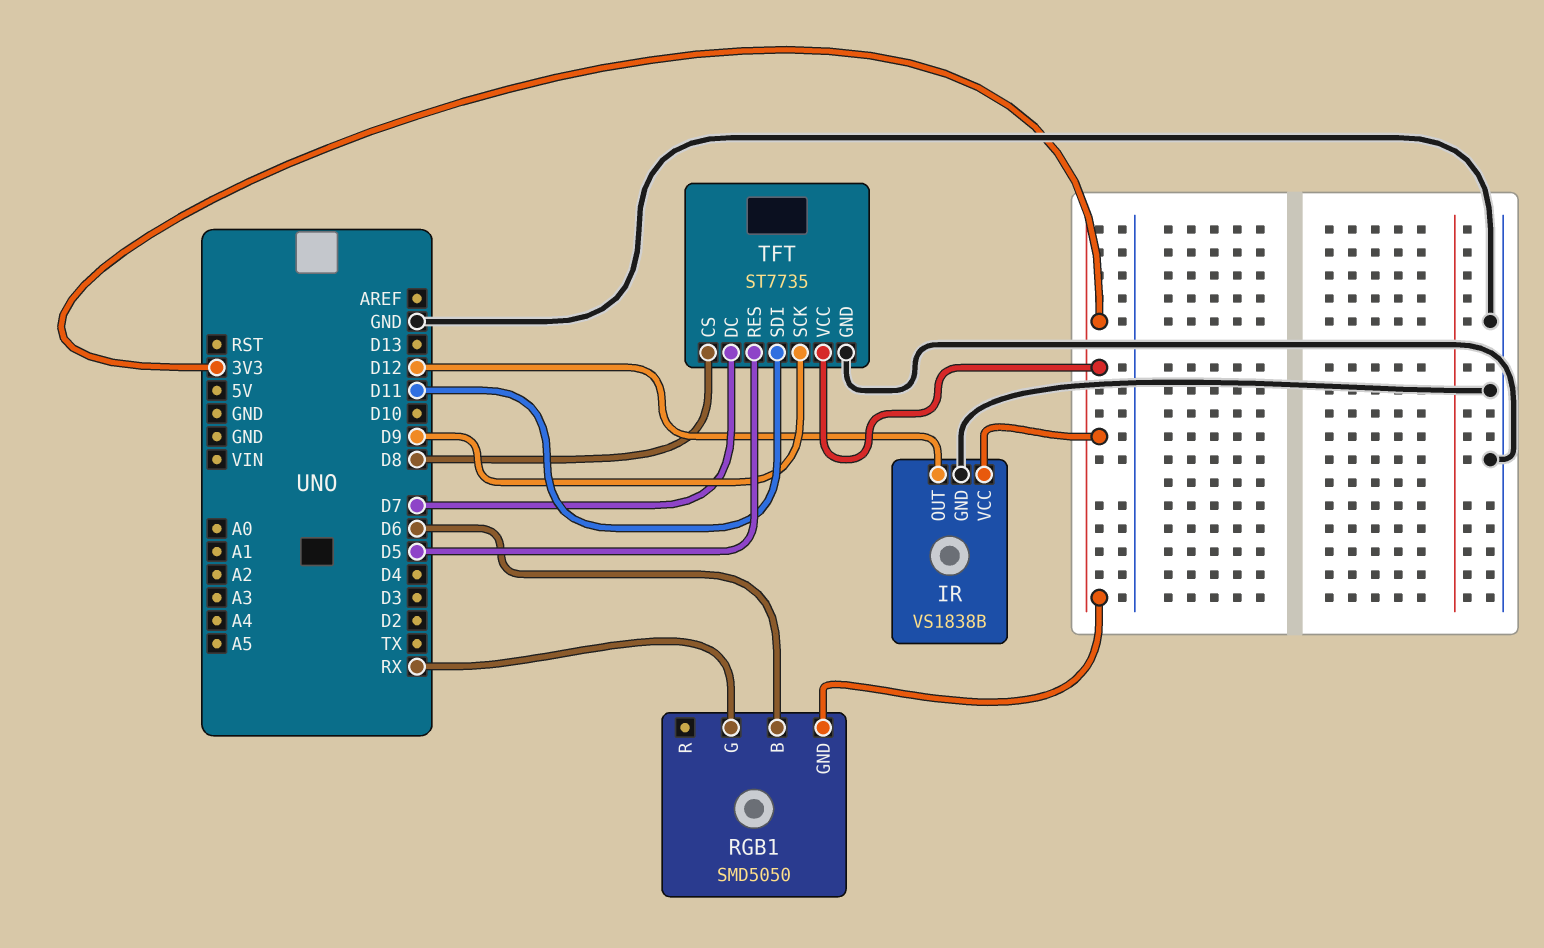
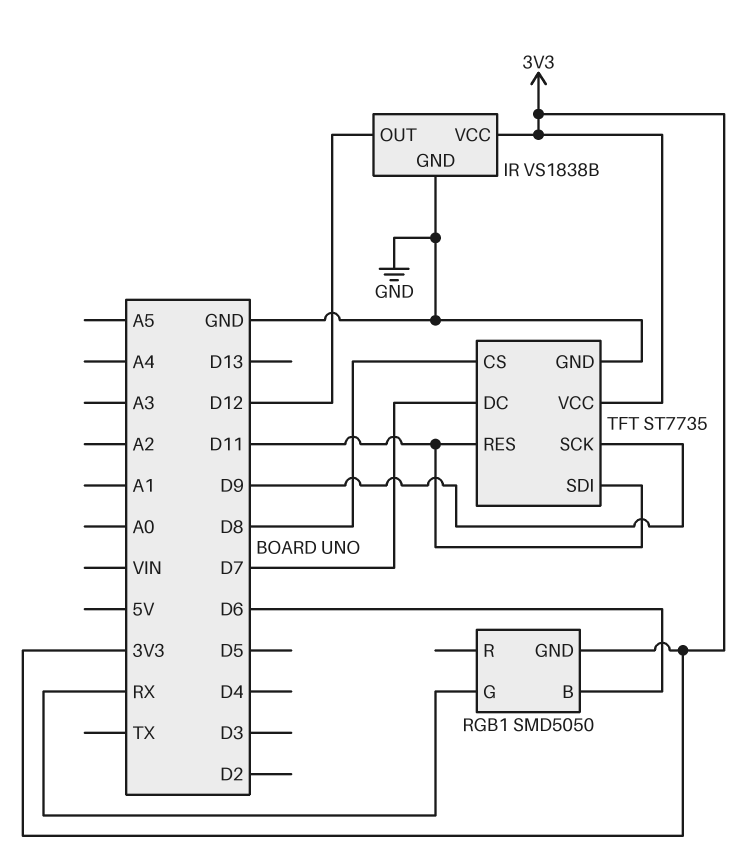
TFT pin RES: D5 -> D11

